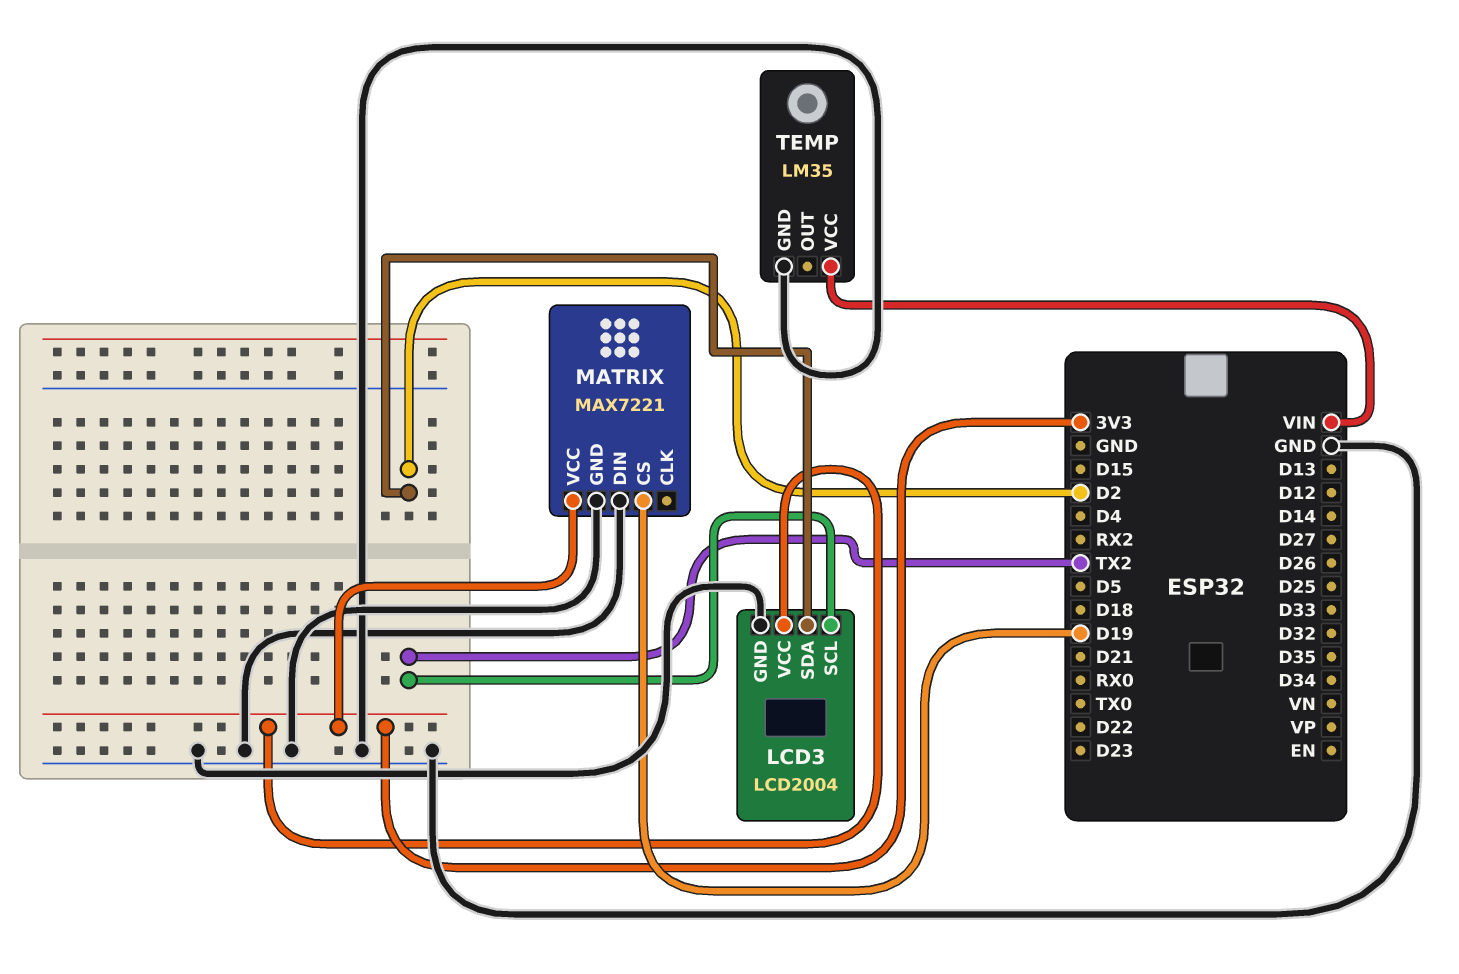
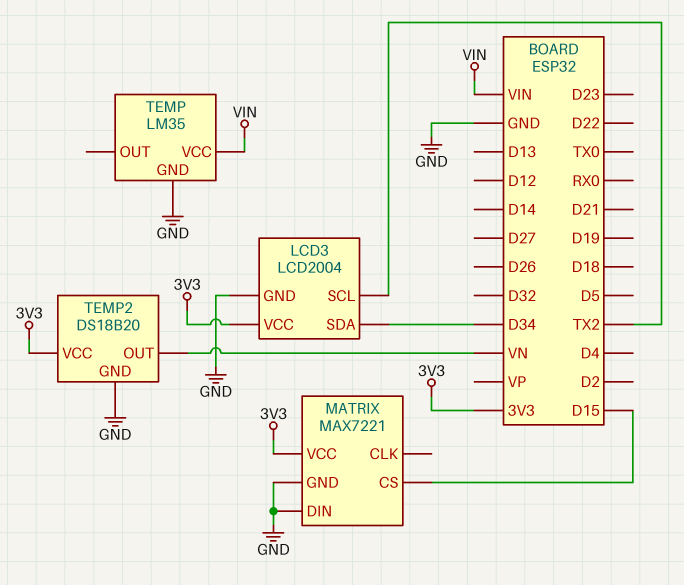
LCD3 pin SDA: D2 -> D34
MATRIX pin CS: D19 -> D15
TEMP2: none -> DS18B20
TEMP2 pin GND: none -> GND
TEMP2 pin OUT: none -> VN
TEMP2 pin VCC: none -> 3V3

